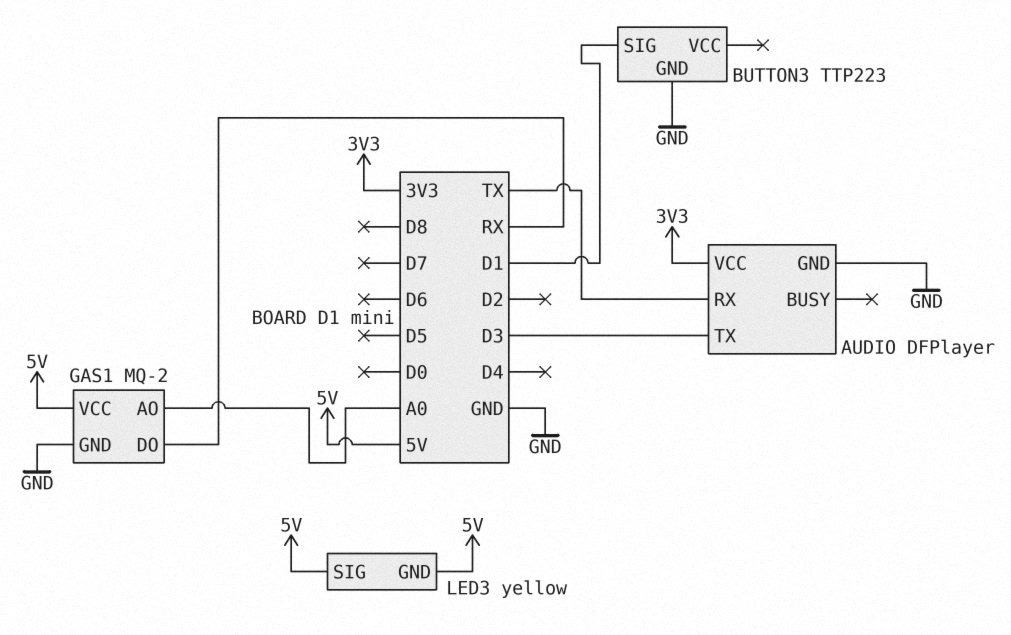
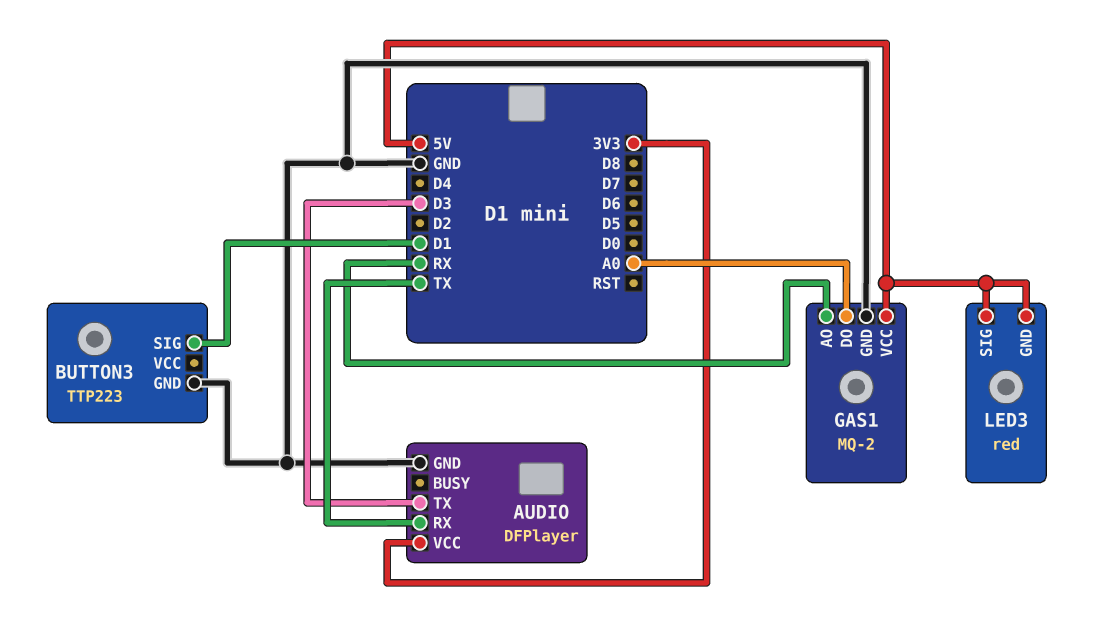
GAS1 pin AO: A0 -> RX
GAS1 pin DO: RX -> A0
LED3: yellow -> red

